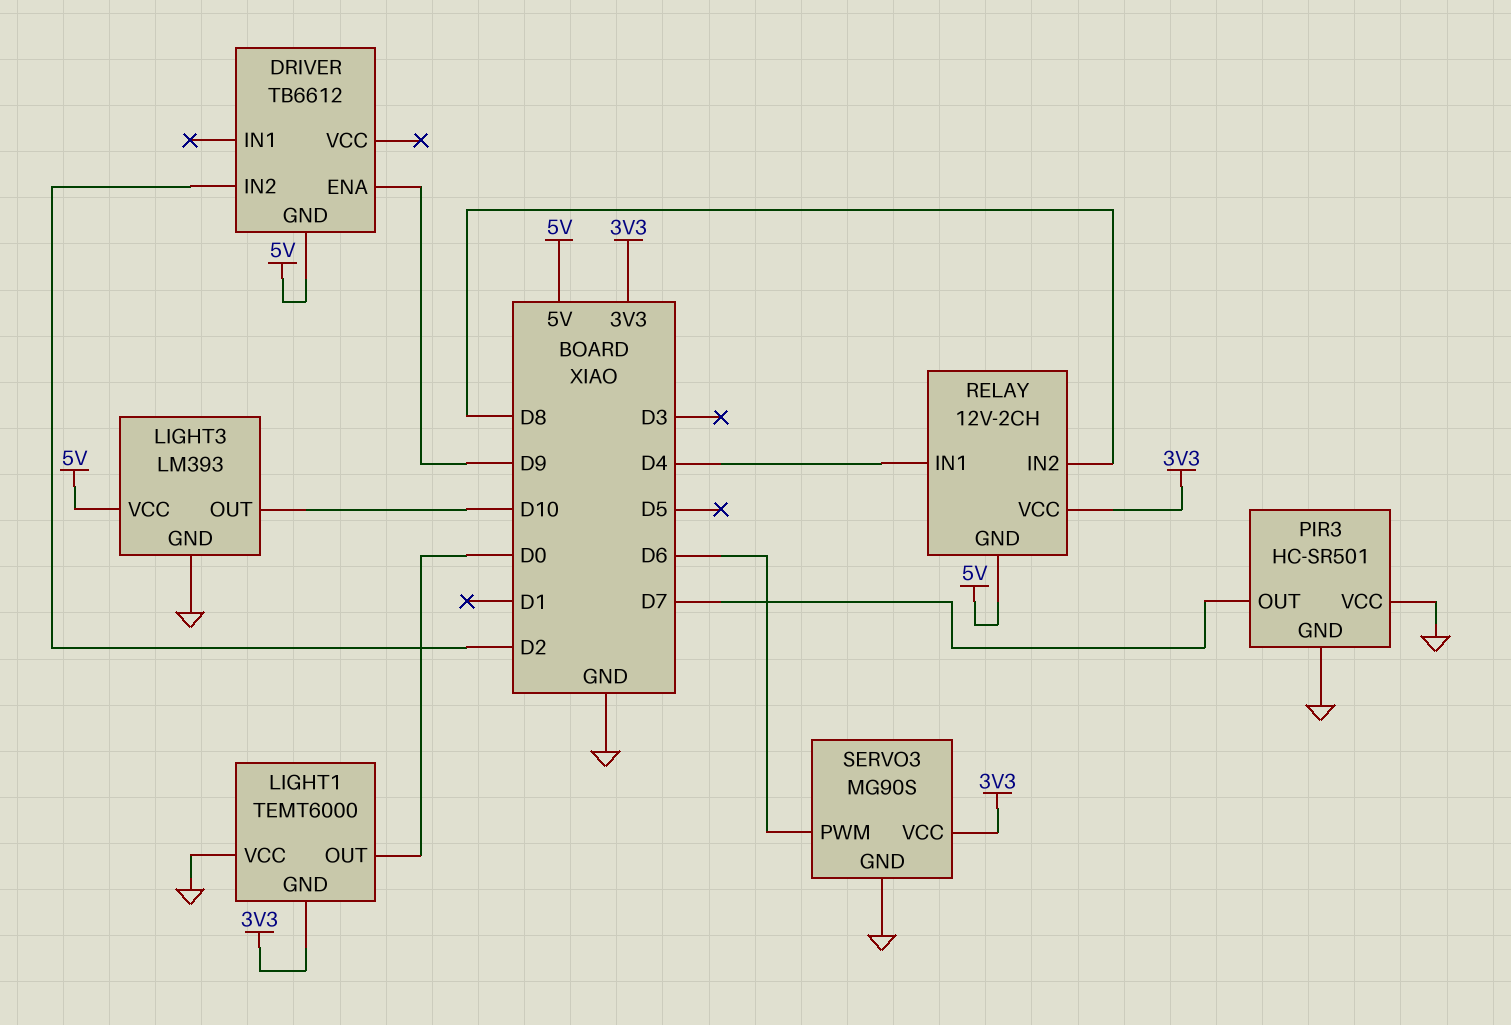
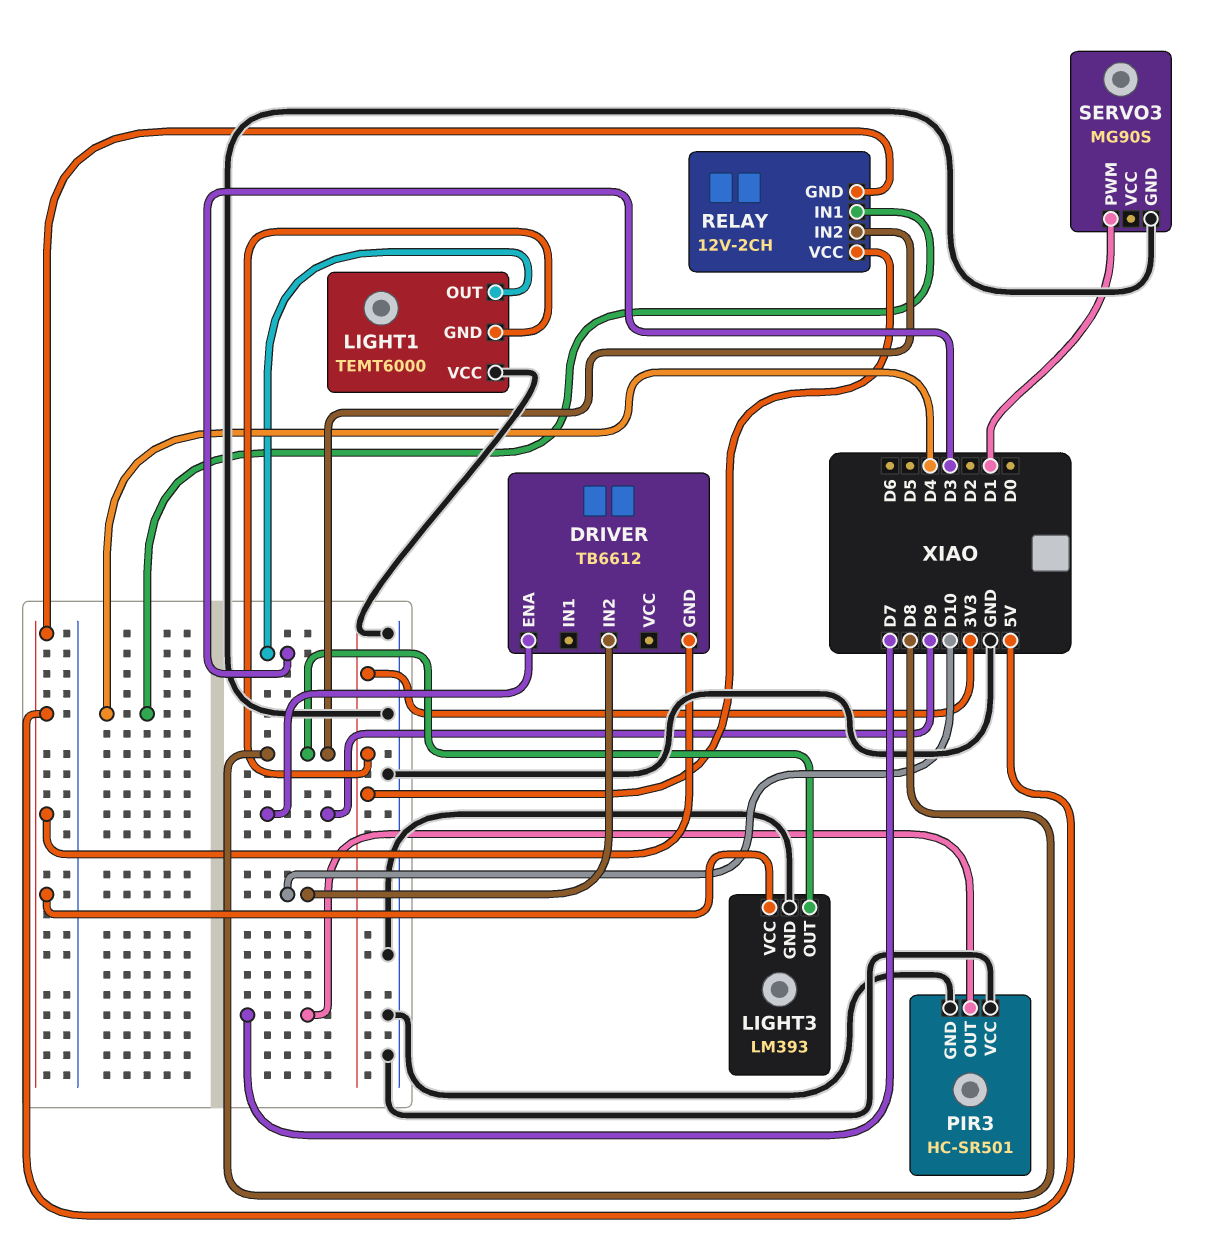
DRIVER pin IN2: D2 -> D10
LIGHT1 pin OUT: D0 -> D3
LIGHT3 pin OUT: D10 -> D8
SERVO3 pin PWM: D6 -> D1
SERVO3 pin VCC: 3V3 -> none

